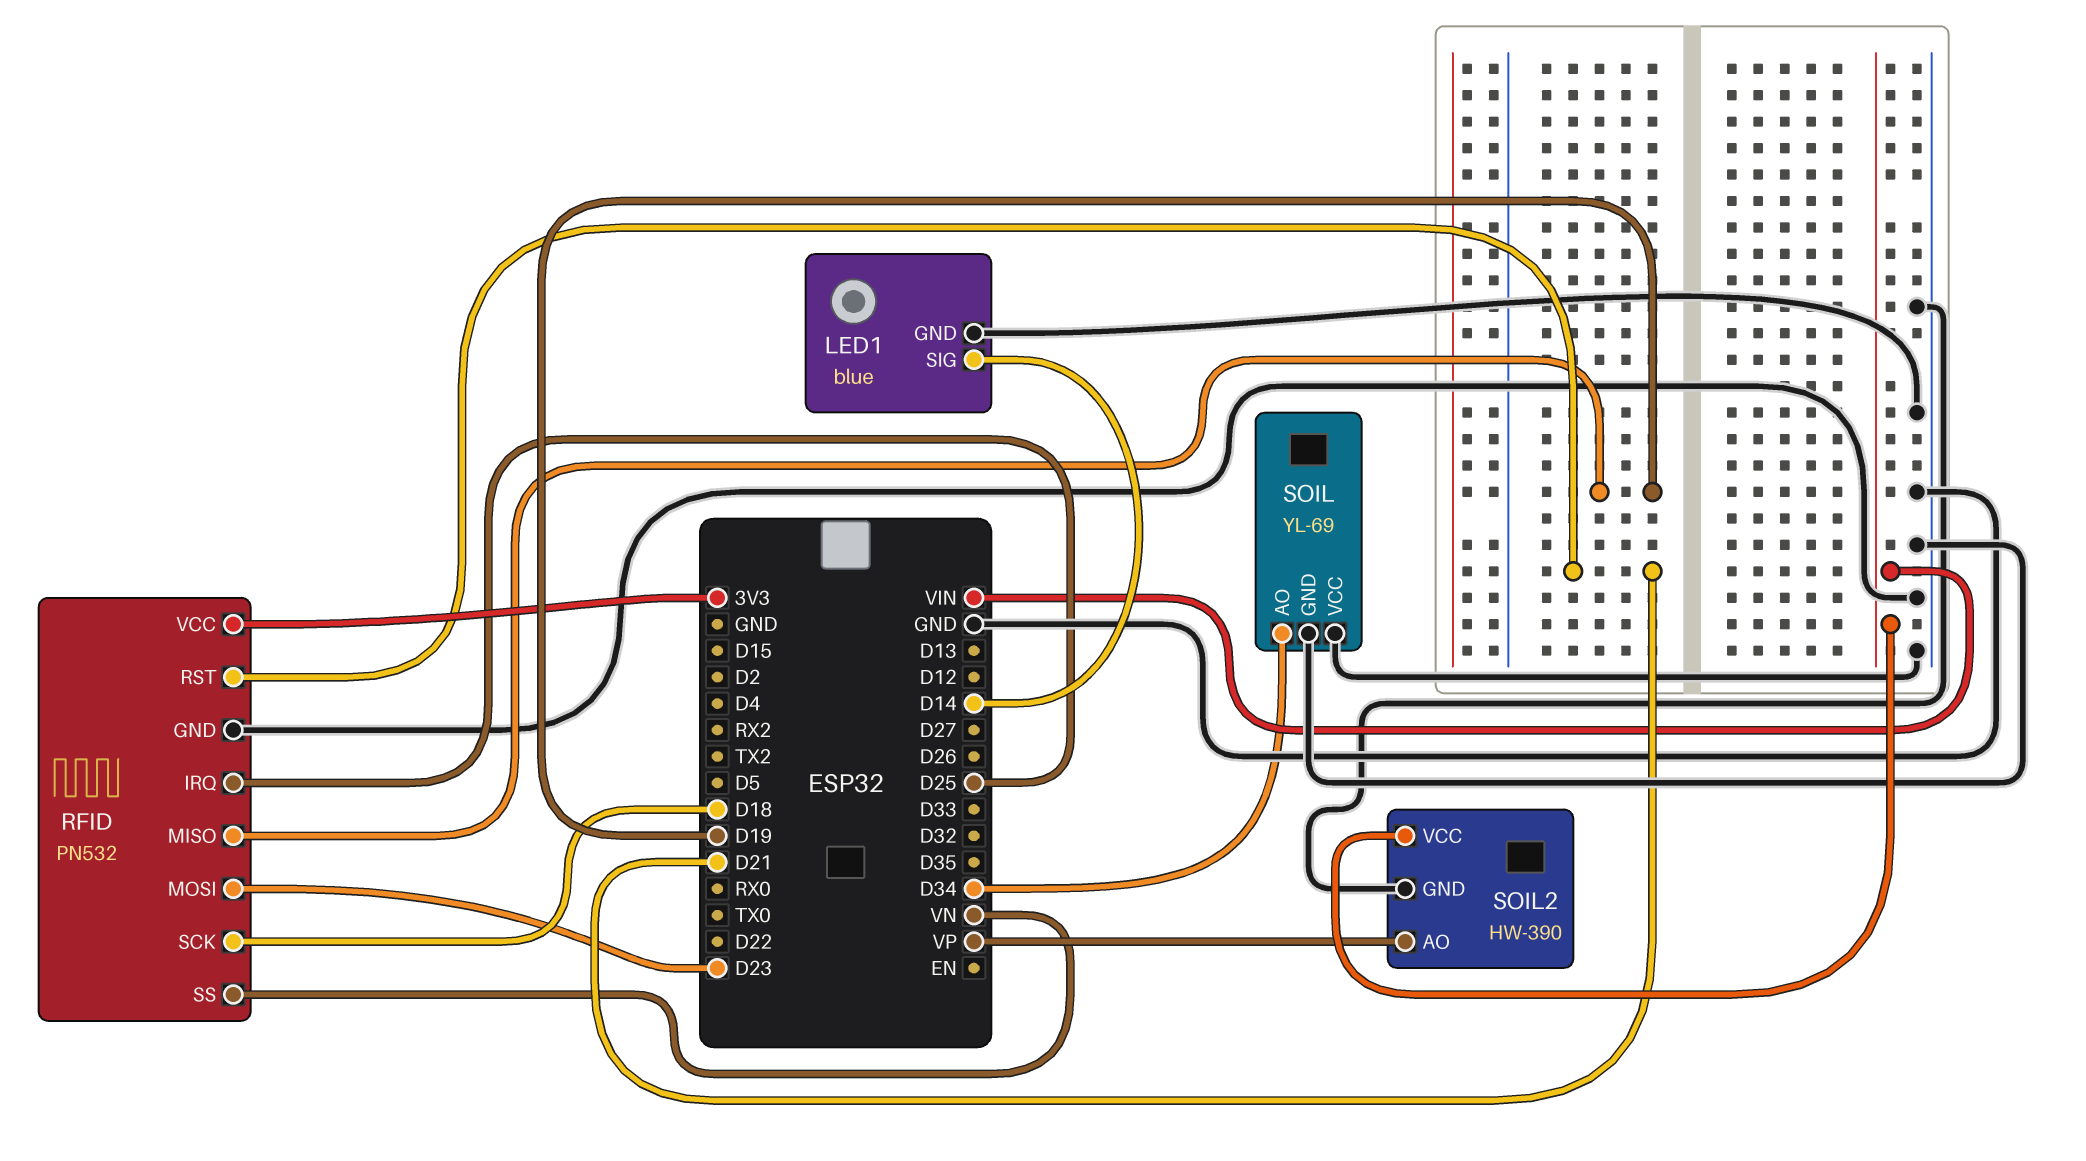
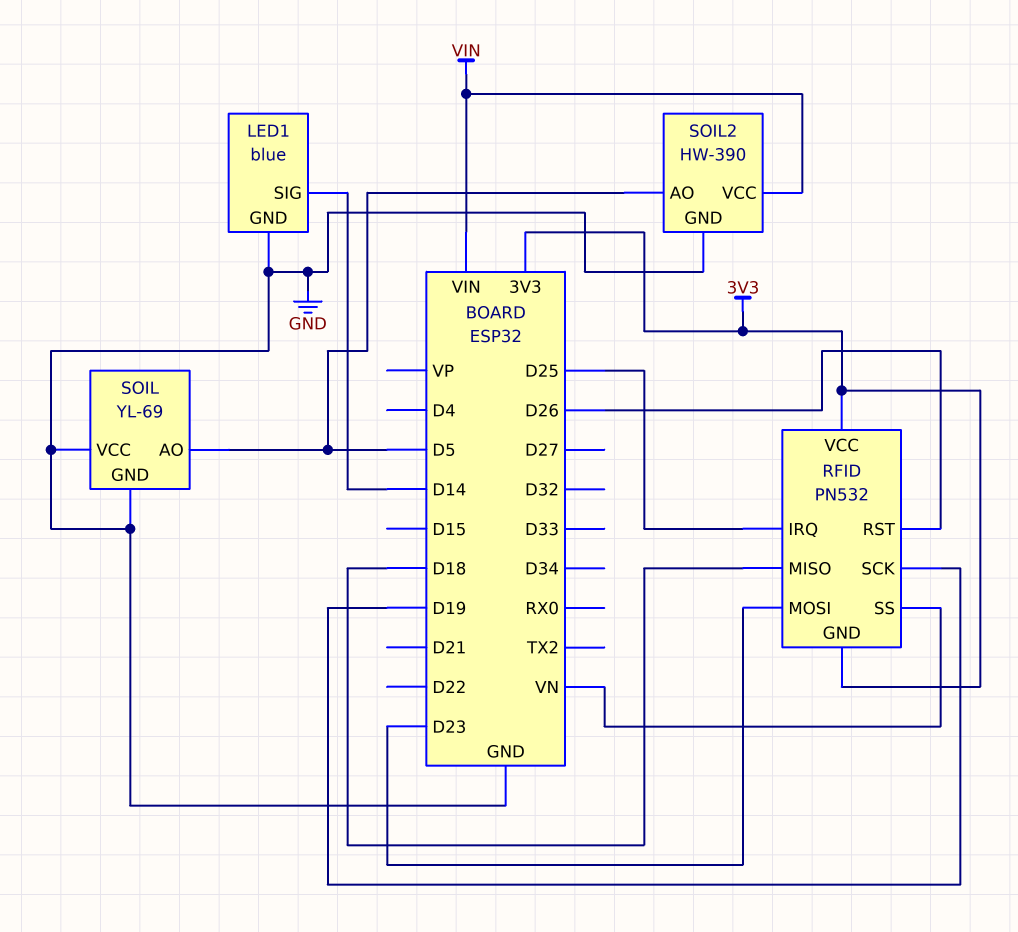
RFID pin GND: GND -> 3V3
RFID pin MISO: D19 -> D18
RFID pin RST: D21 -> D26
RFID pin SCK: D18 -> D19
SOIL pin AO: D34 -> D5
SOIL2 pin AO: VP -> D5

